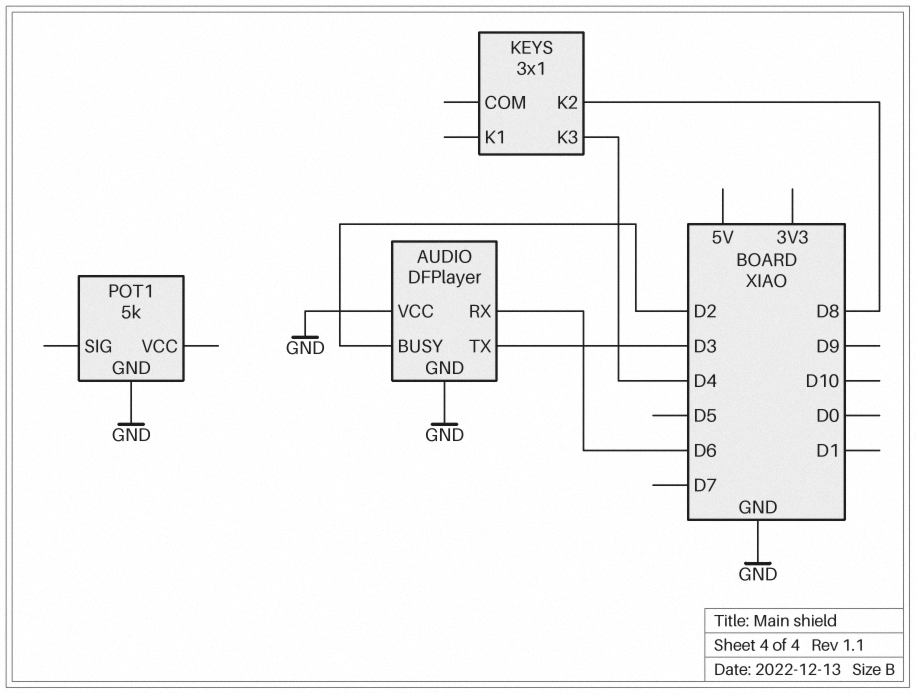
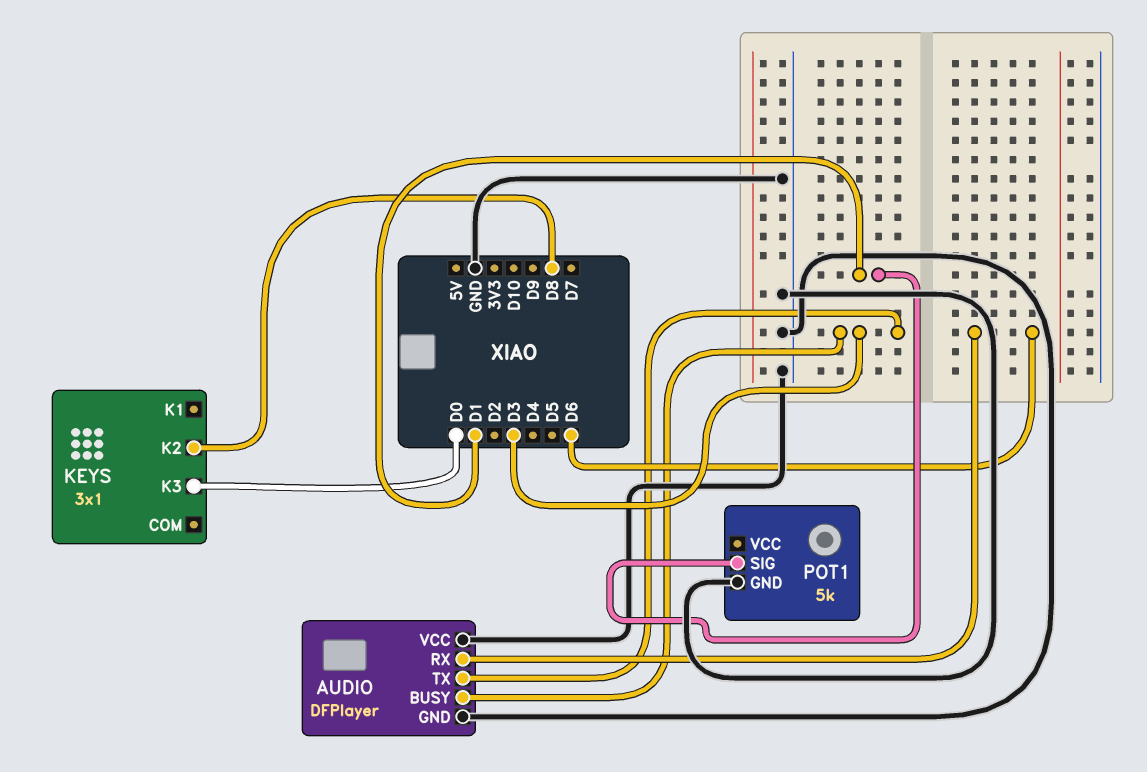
AUDIO pin BUSY: D2 -> D3
KEYS pin K3: D4 -> D0
POT1 pin SIG: none -> D1

